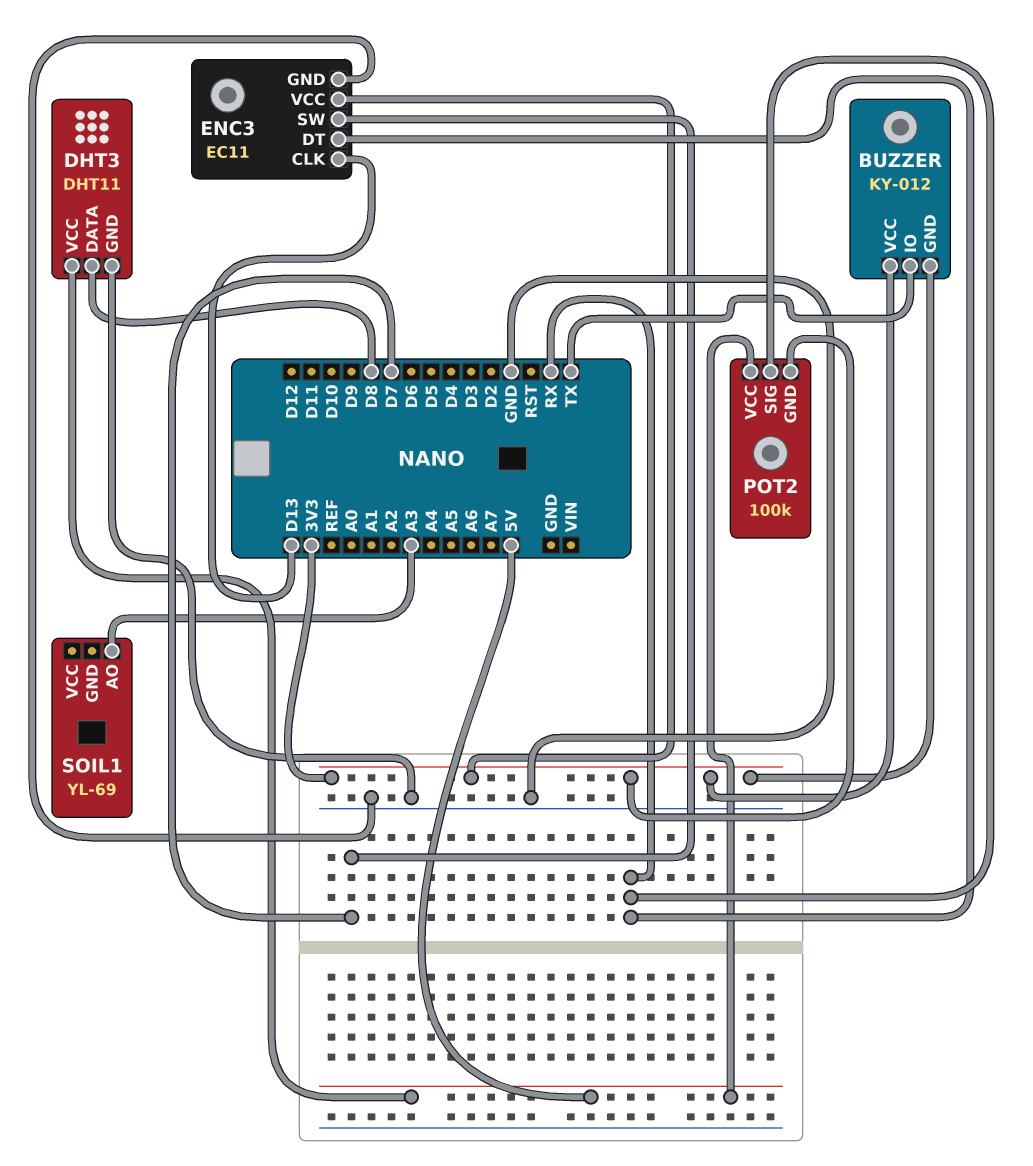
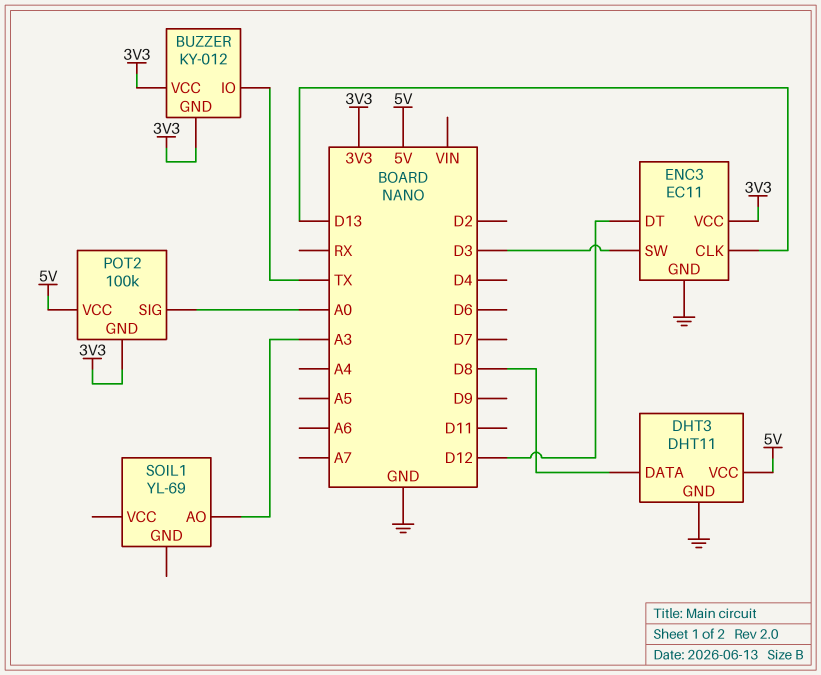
ENC3 pin DT: RX -> D12
ENC3 pin SW: D7 -> D3
POT2 pin SIG: RX -> A0

